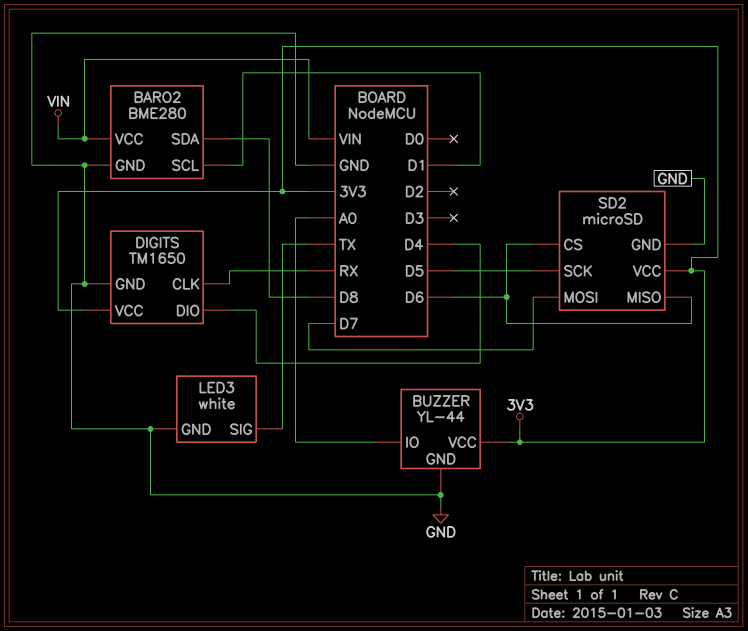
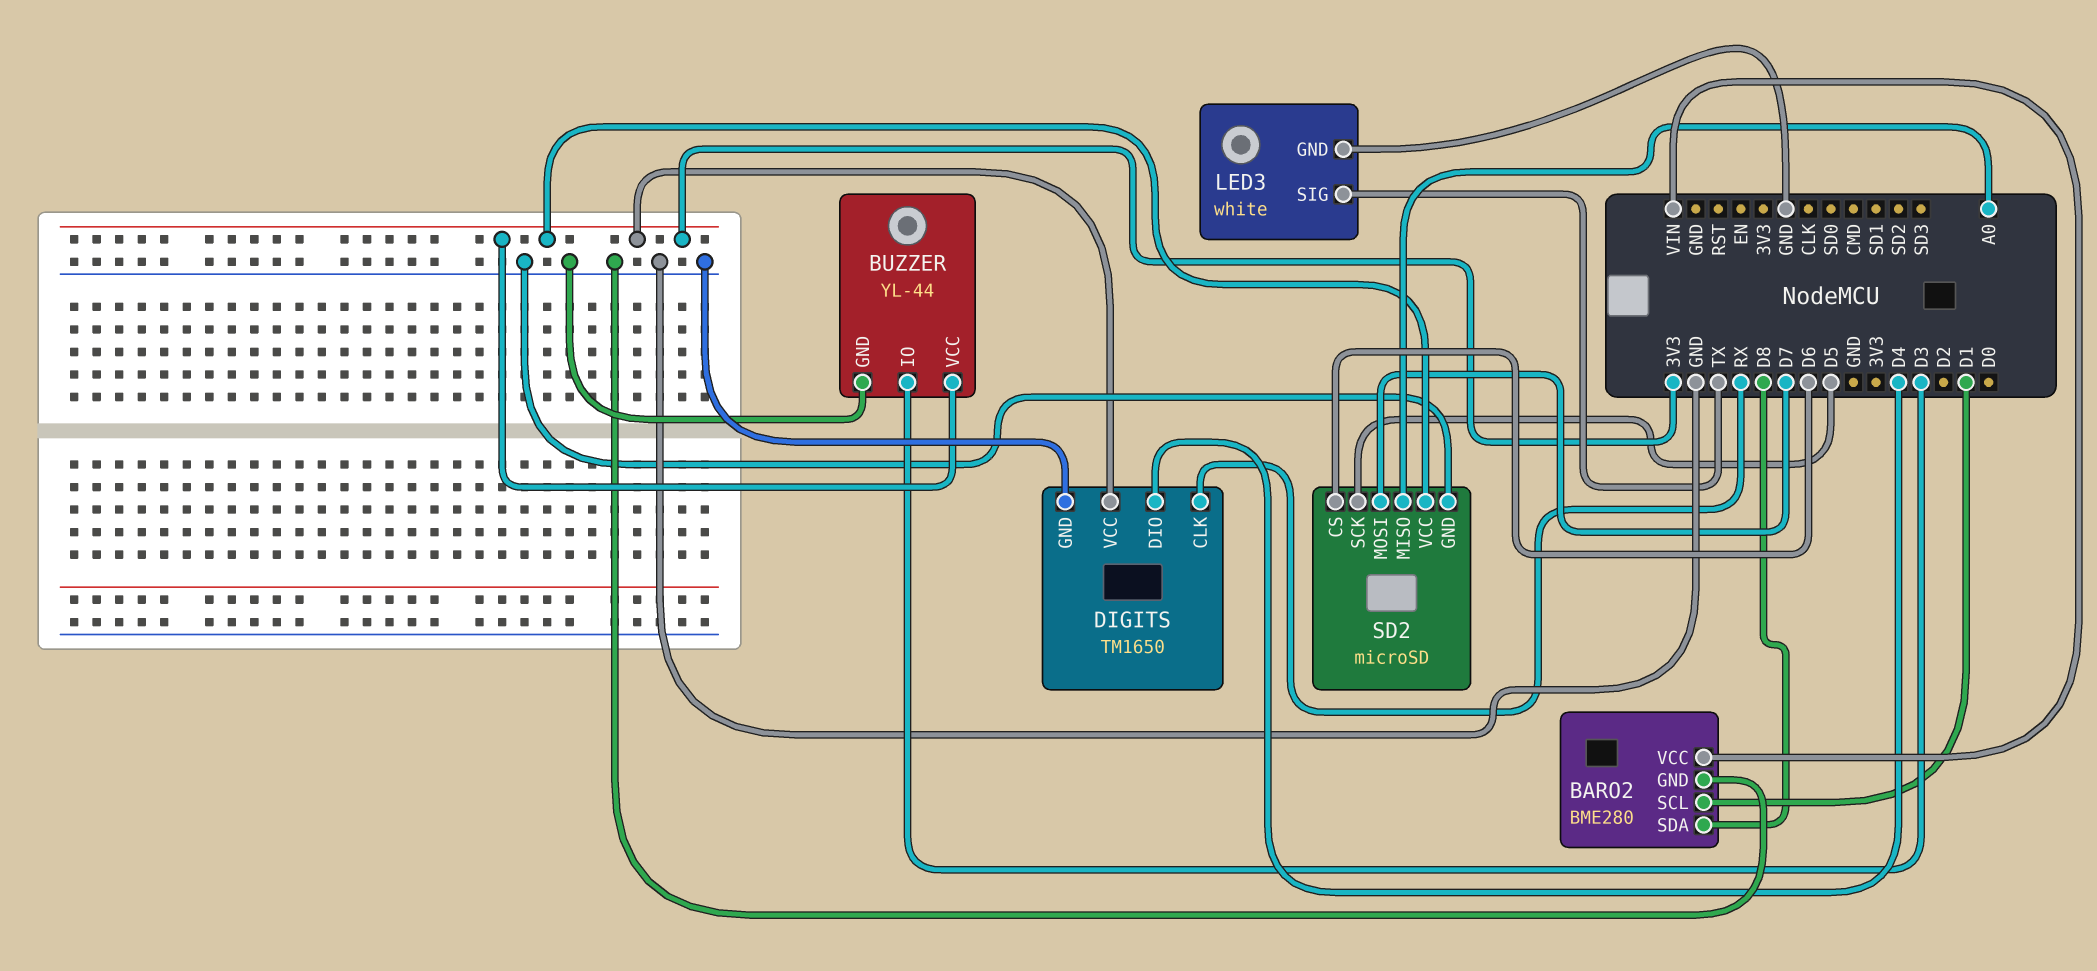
BUZZER pin IO: A0 -> D3
SD2 pin MISO: D6 -> A0

